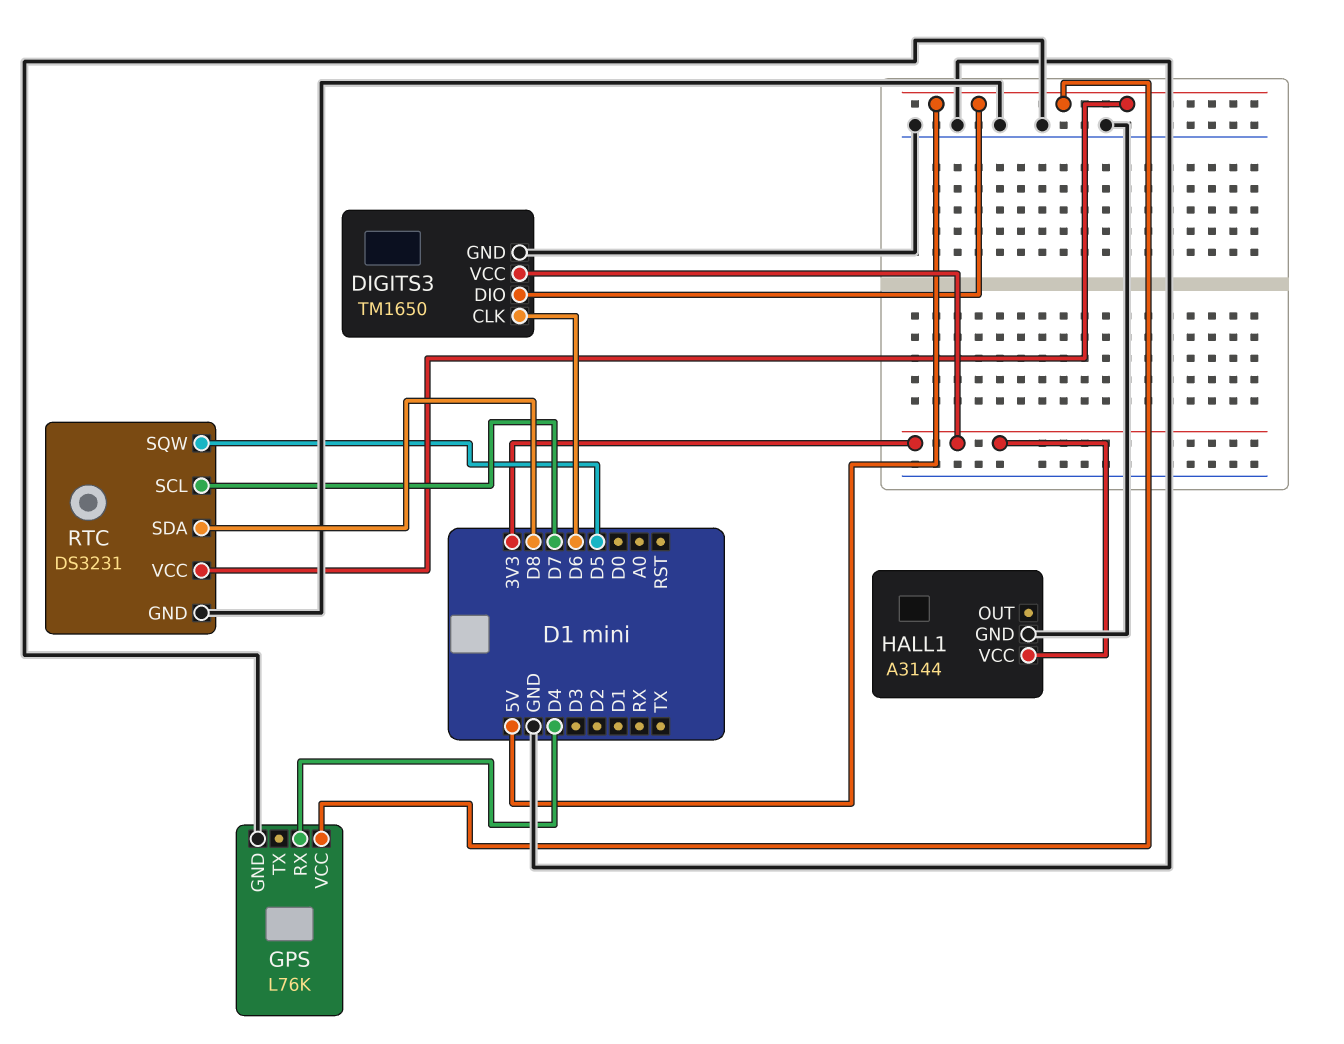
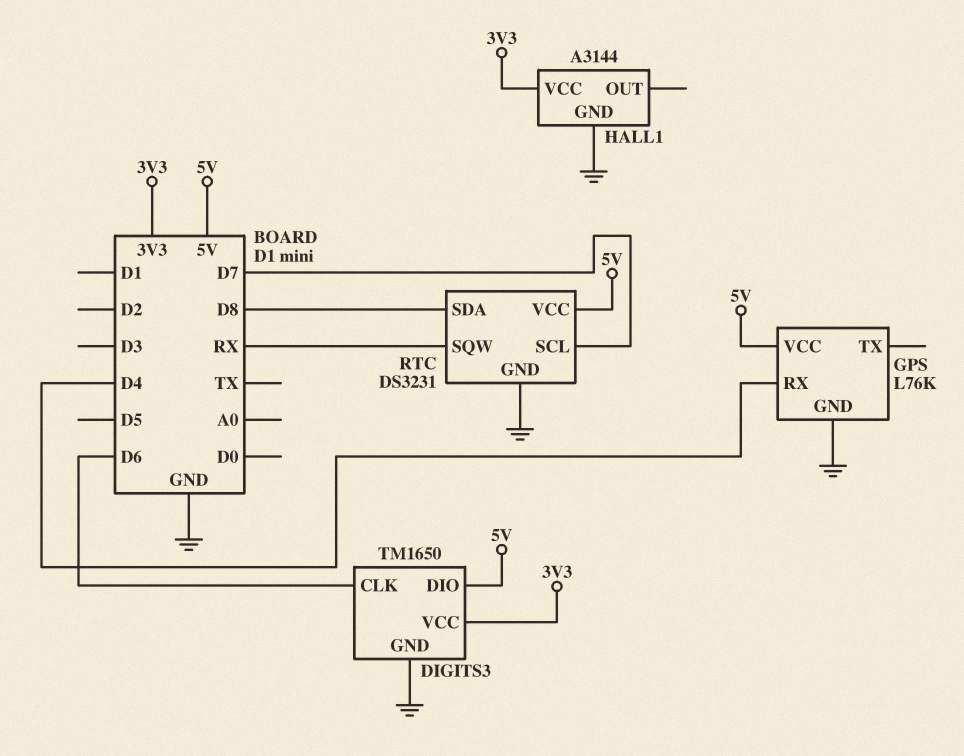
RTC pin SQW: D5 -> RX

